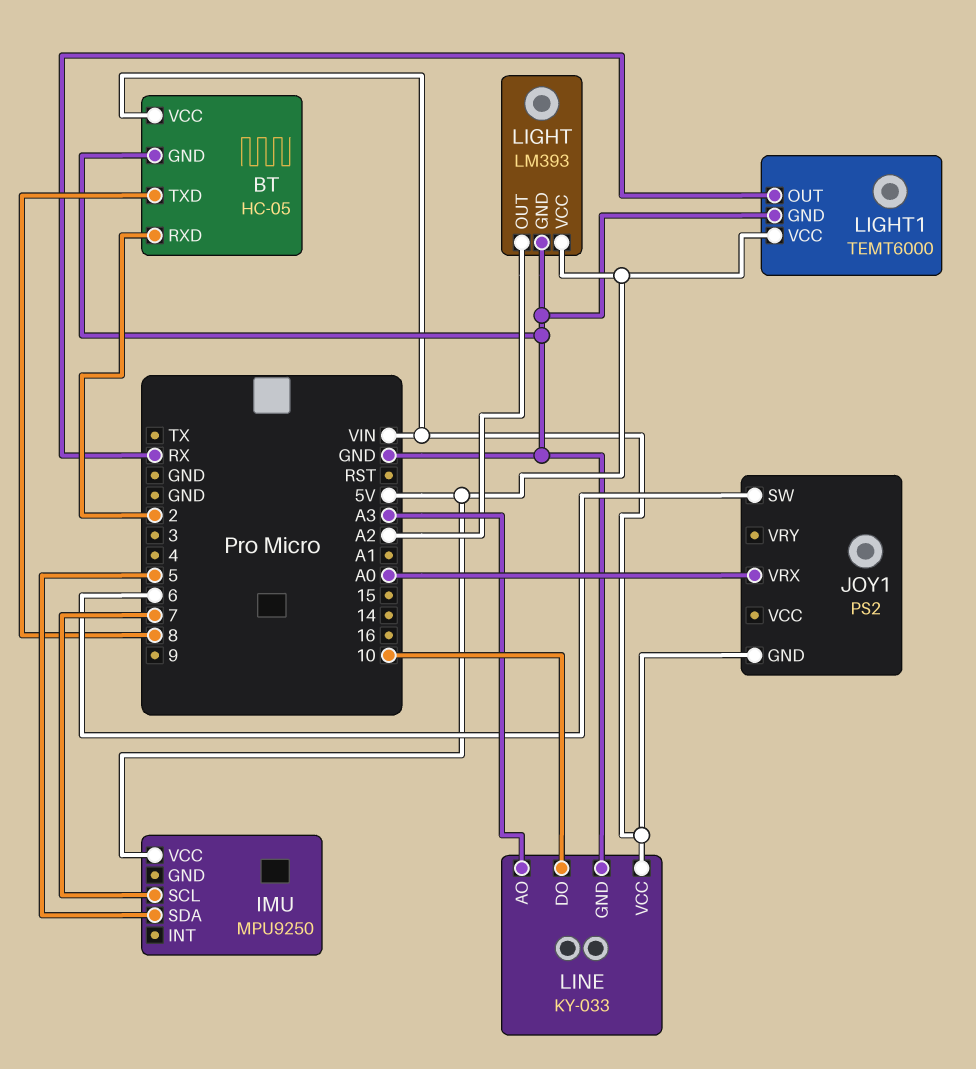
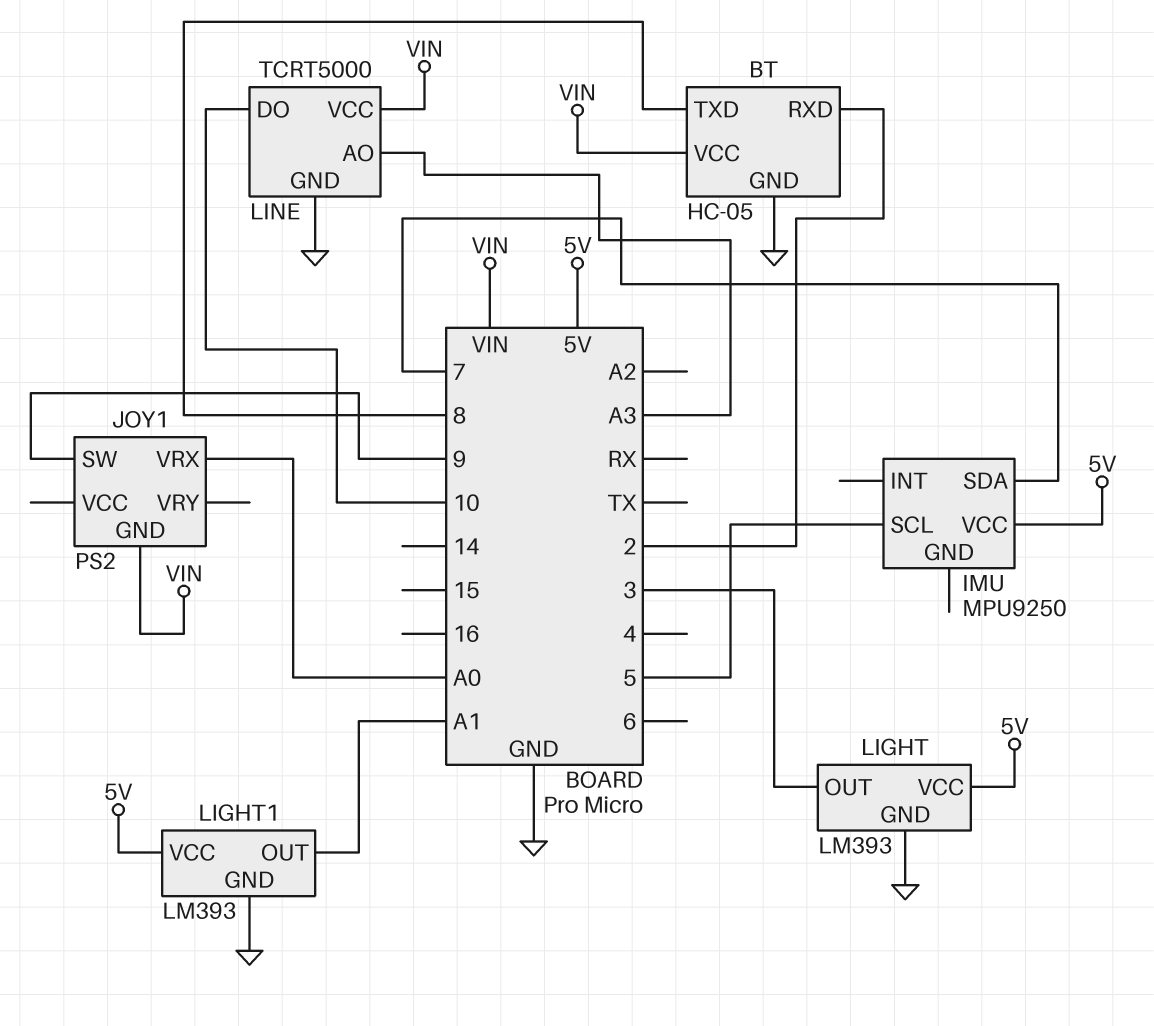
IMU pin SCL: 7 -> 5
IMU pin SDA: 5 -> 7
JOY1 pin SW: 6 -> 9
LIGHT pin OUT: A2 -> 3
LIGHT1: TEMT6000 -> LM393
LIGHT1 pin OUT: RX -> A1
LINE: KY-033 -> TCRT5000

